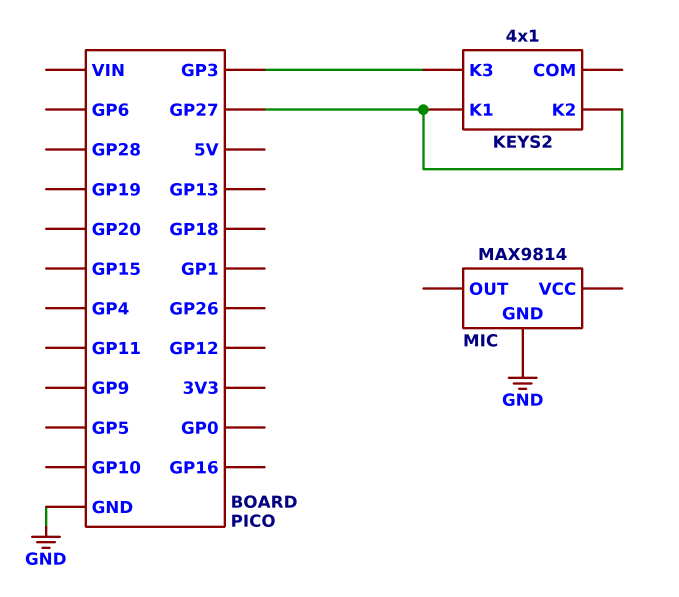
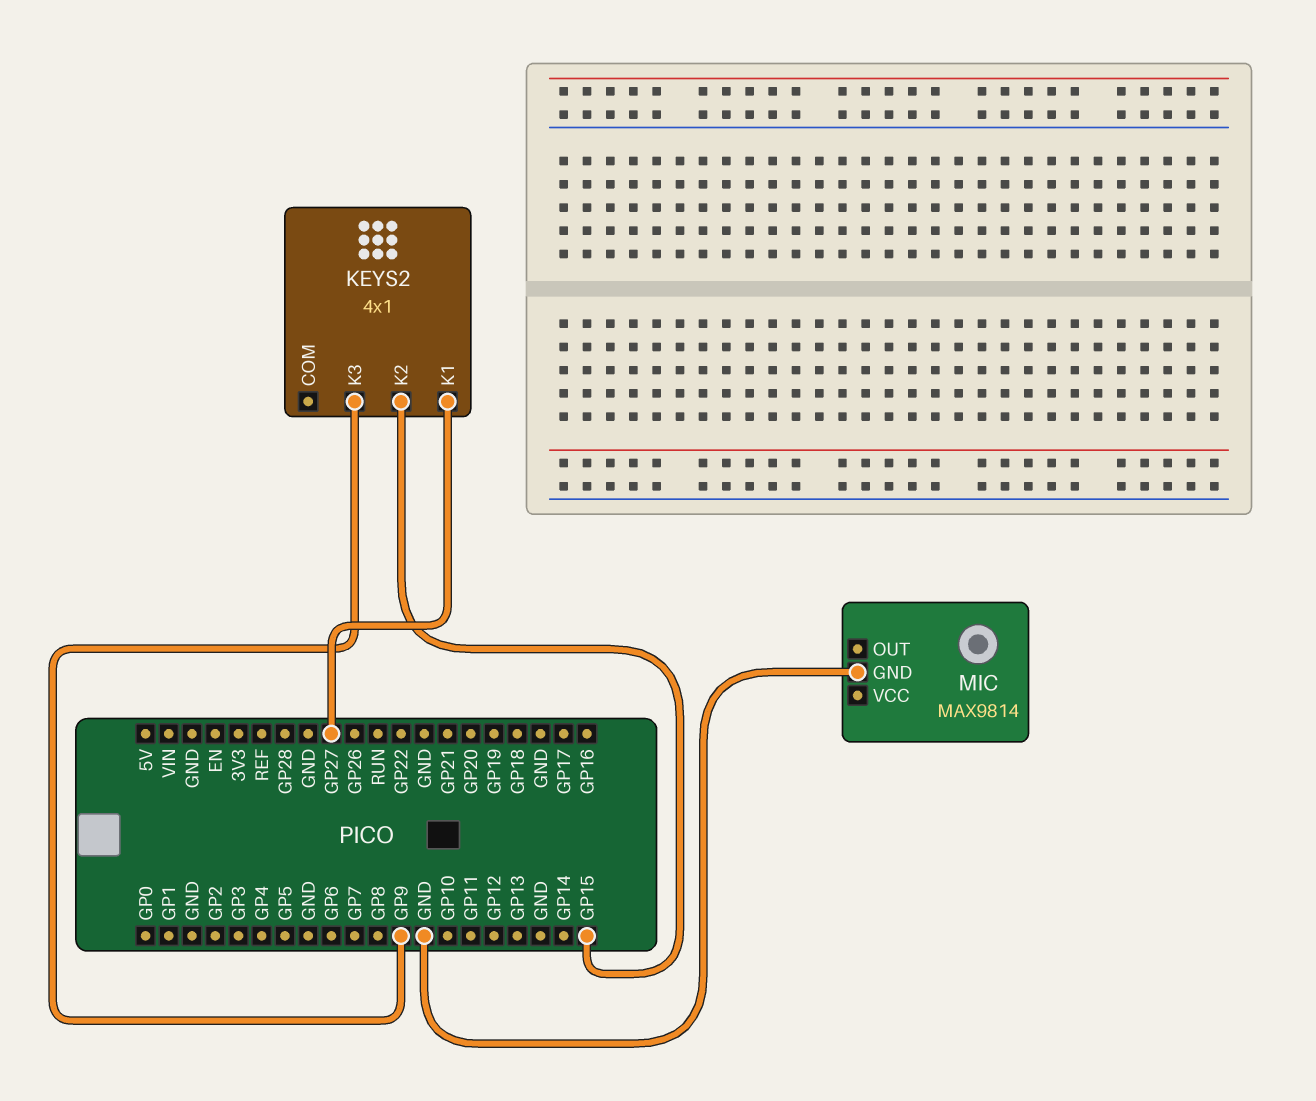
KEYS2 pin K2: GP27 -> GP15
KEYS2 pin K3: GP3 -> GP9

